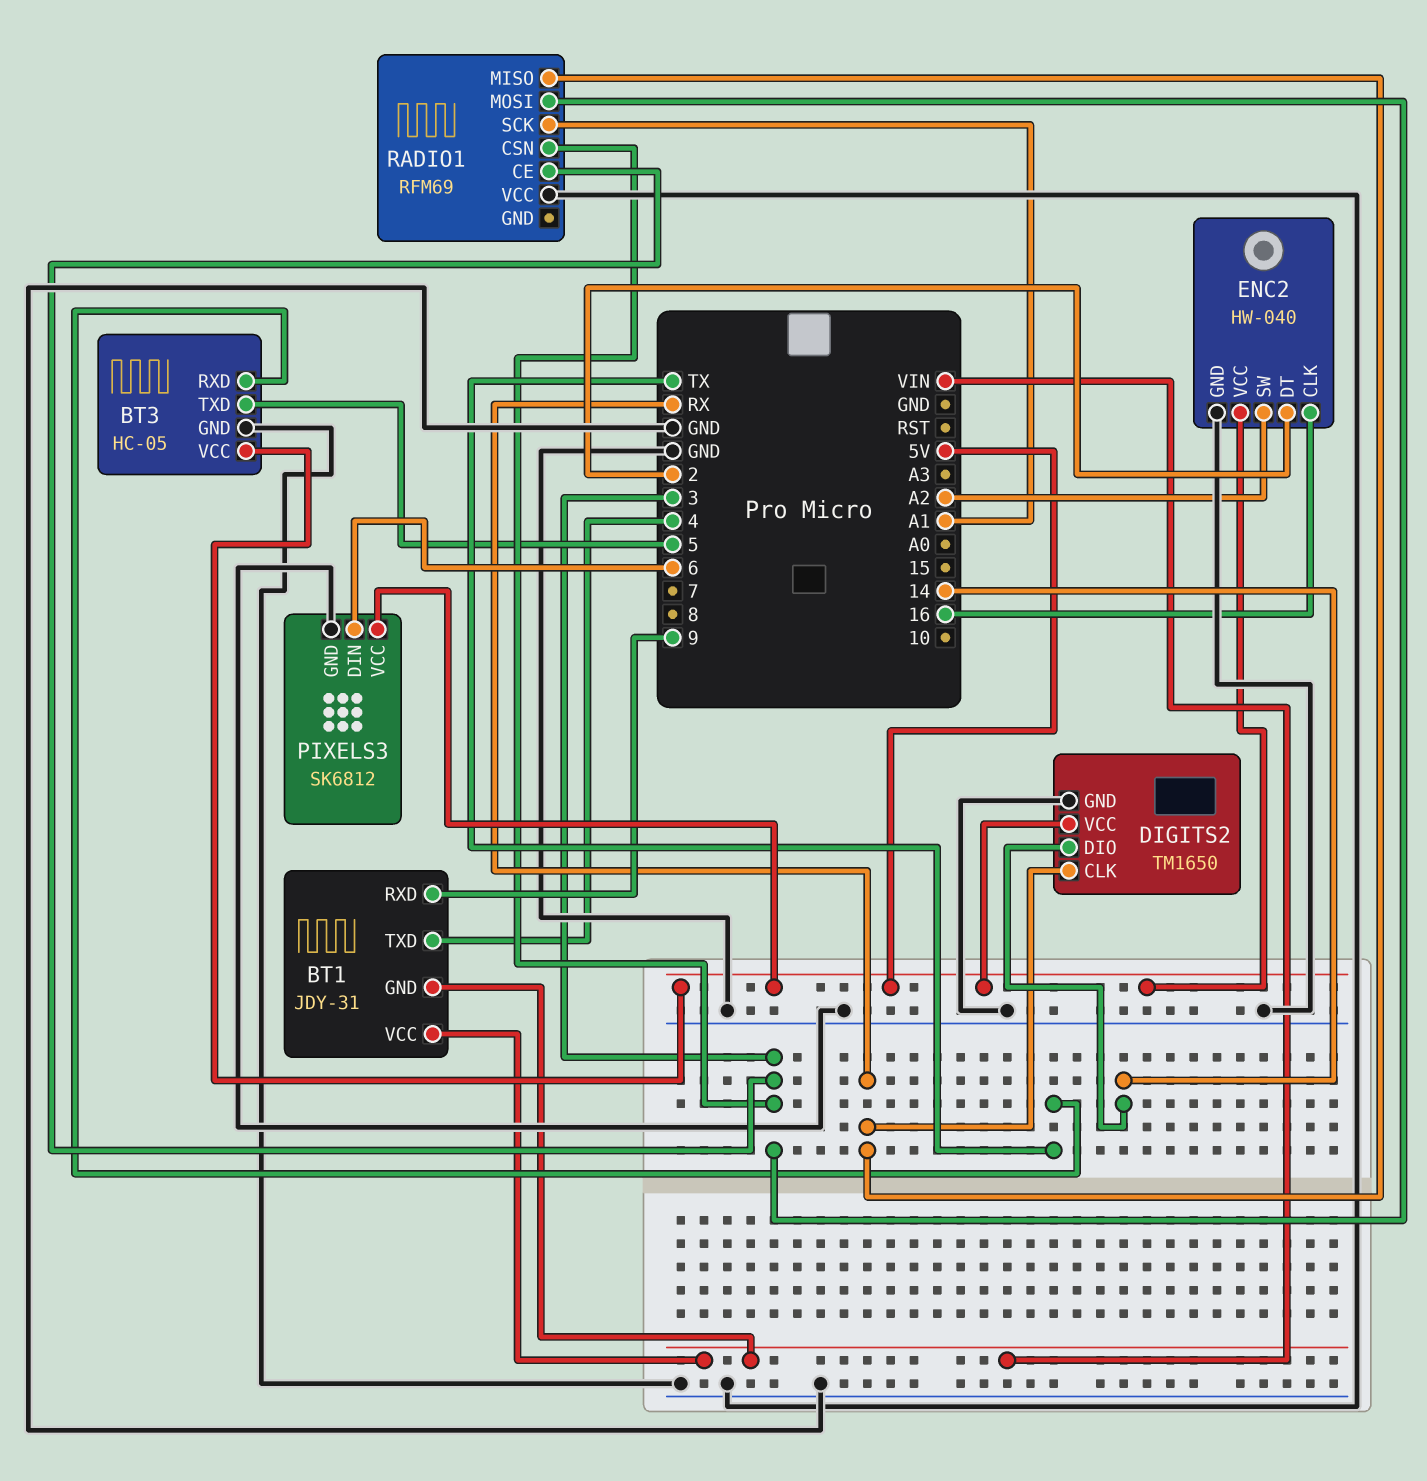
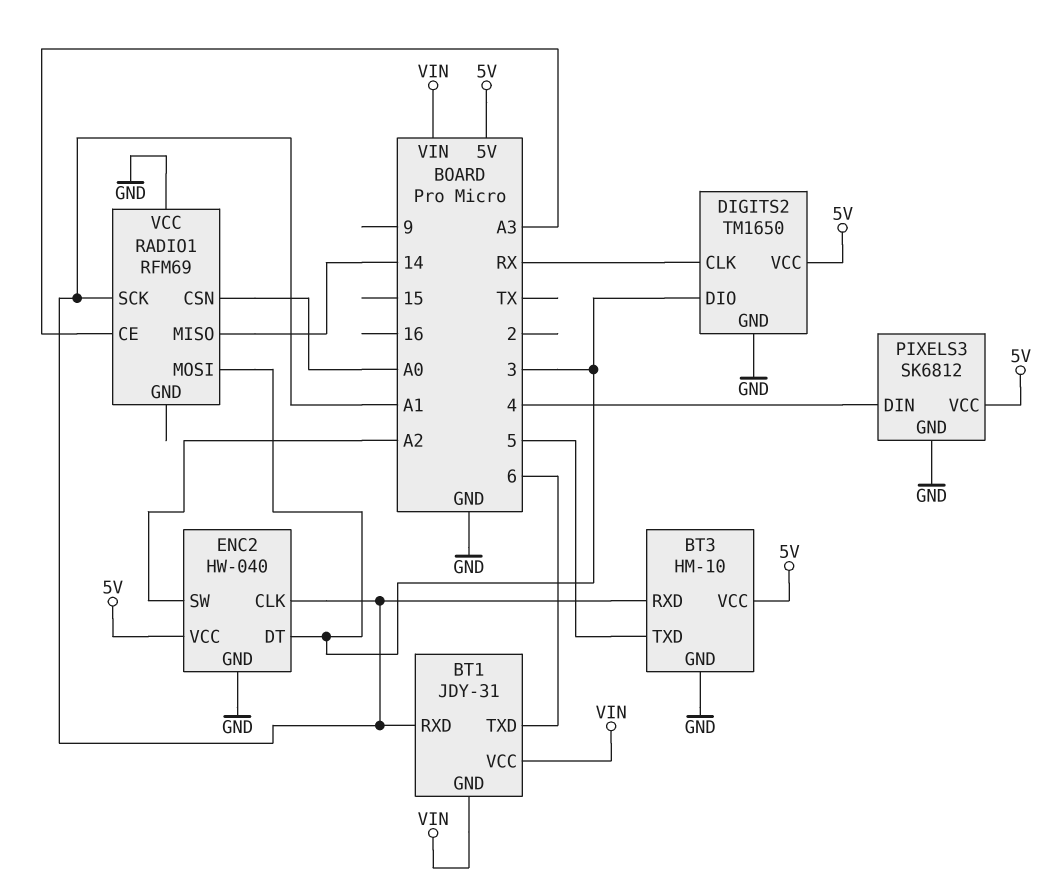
BT1 pin RXD: 9 -> A1
BT1 pin TXD: 4 -> 6
BT3: HC-05 -> HM-10
BT3 pin RXD: TX -> A1
DIGITS2 pin DIO: 14 -> 3
ENC2 pin CLK: 16 -> A1
ENC2 pin DT: 2 -> 3
PIXELS3 pin DIN: 6 -> 4
RADIO1 pin CE: 3 -> A3
RADIO1 pin CSN: 3 -> A0
RADIO1 pin MISO: RX -> 14

